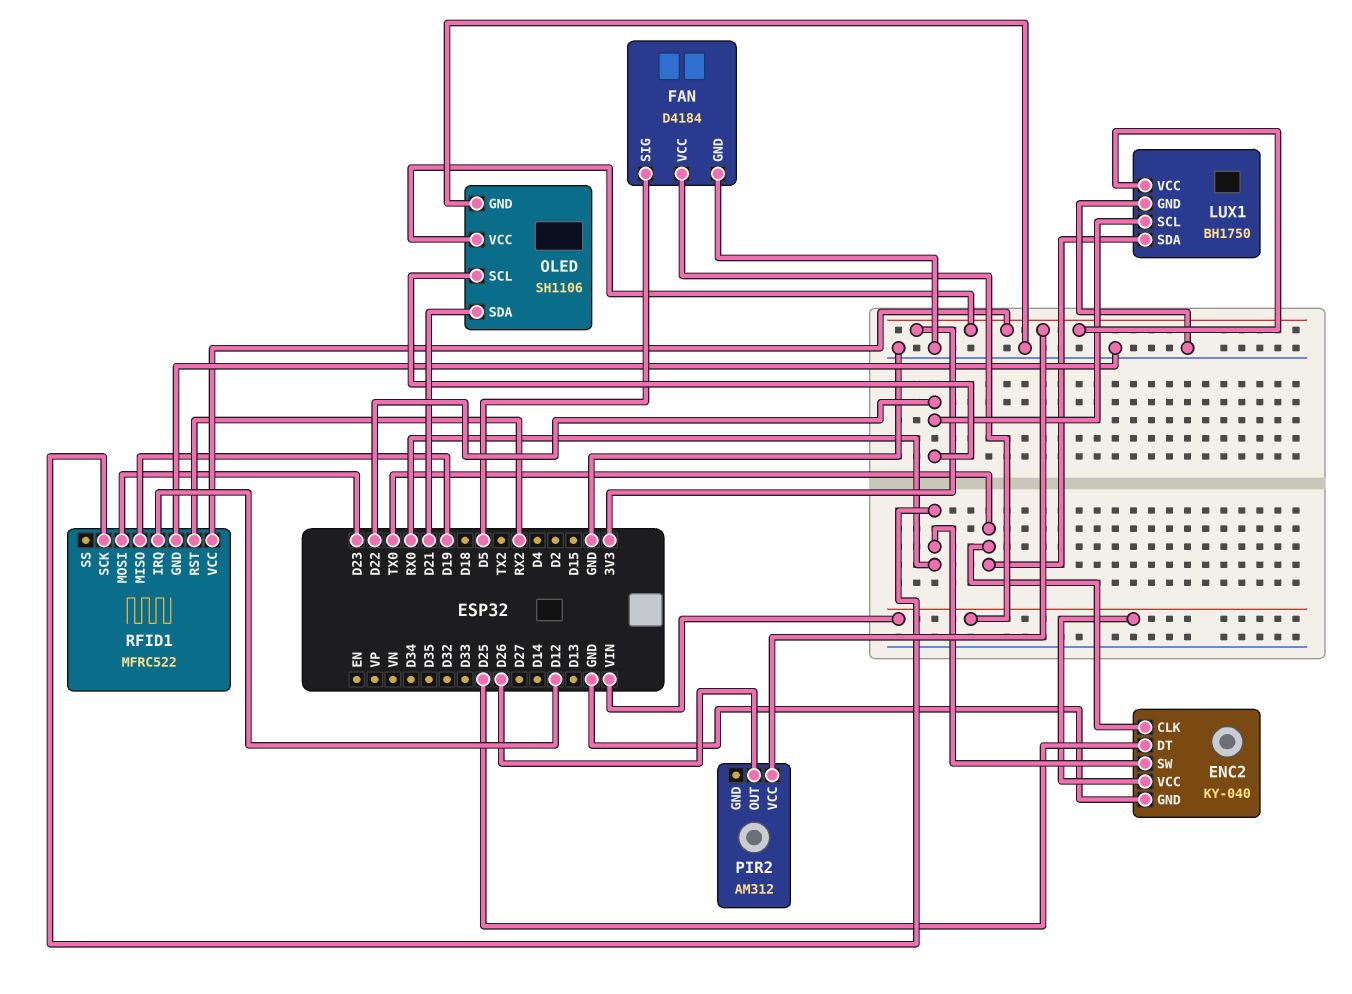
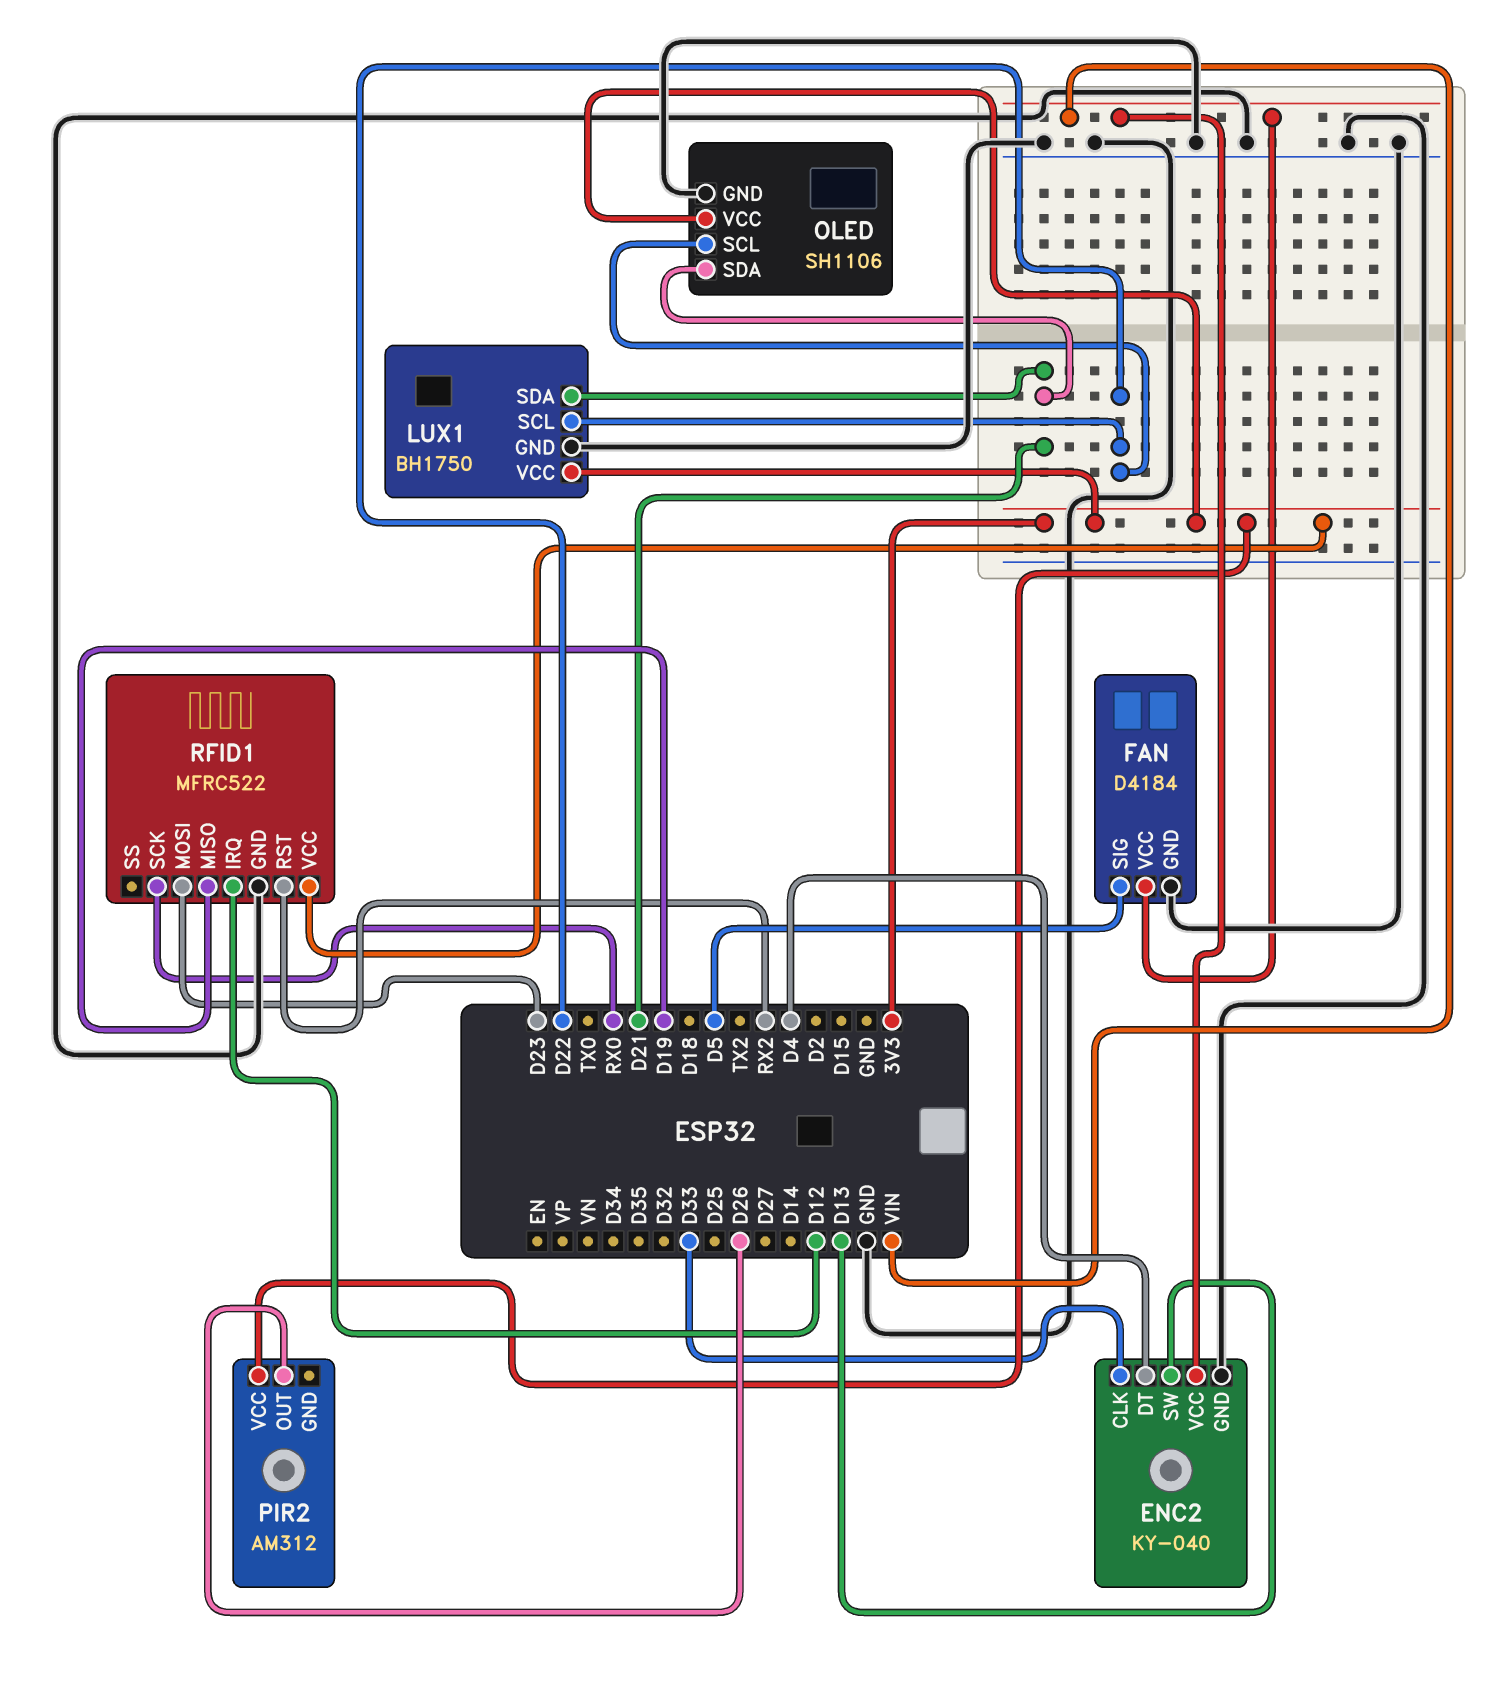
ENC2 pin CLK: TX0 -> D33
ENC2 pin DT: D25 -> D4
ENC2 pin SW: RX0 -> D13
LUX1 pin SDA: TX0 -> D21

